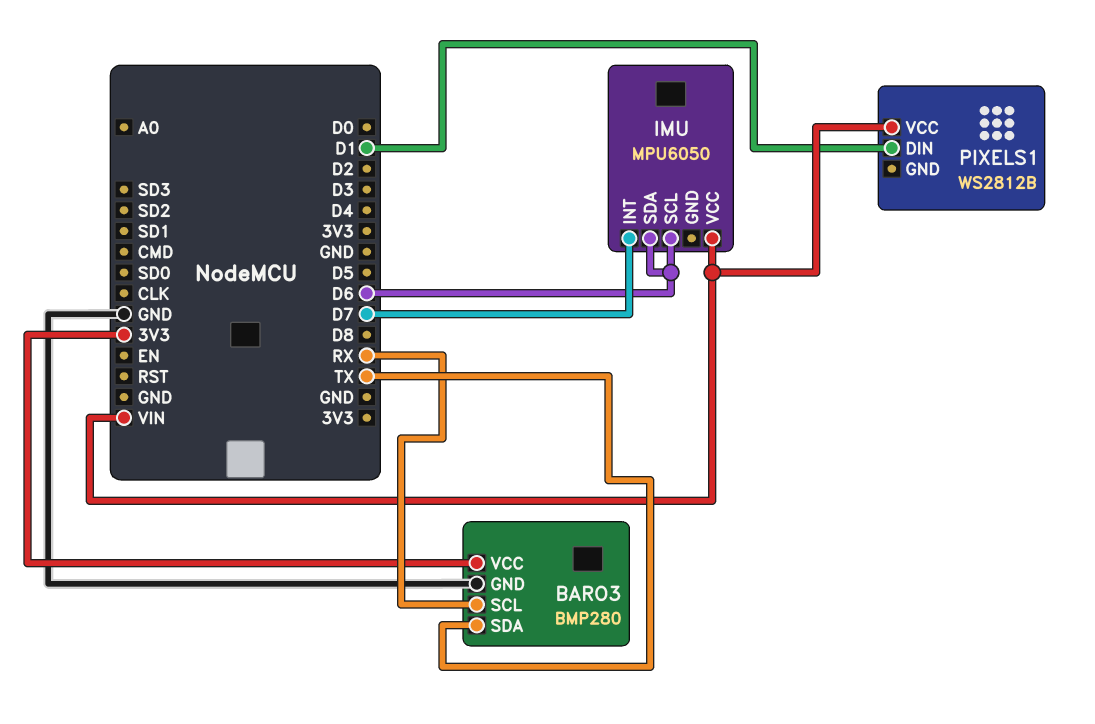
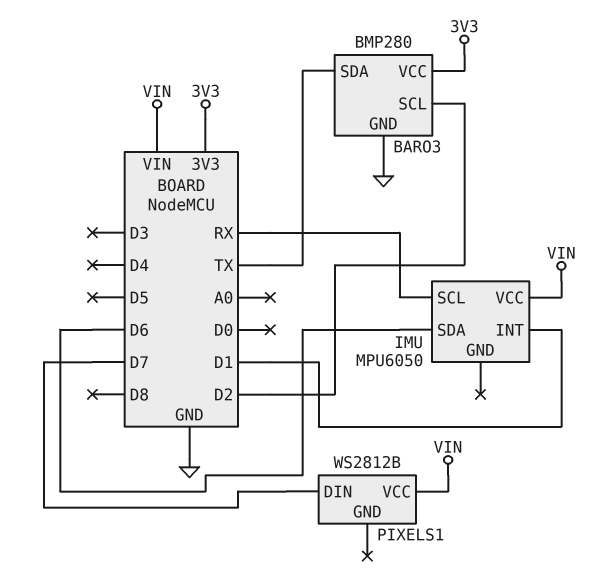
BARO3 pin SCL: RX -> D2
IMU pin INT: D7 -> D1
IMU pin SCL: D6 -> RX
PIXELS1 pin DIN: D1 -> D7

